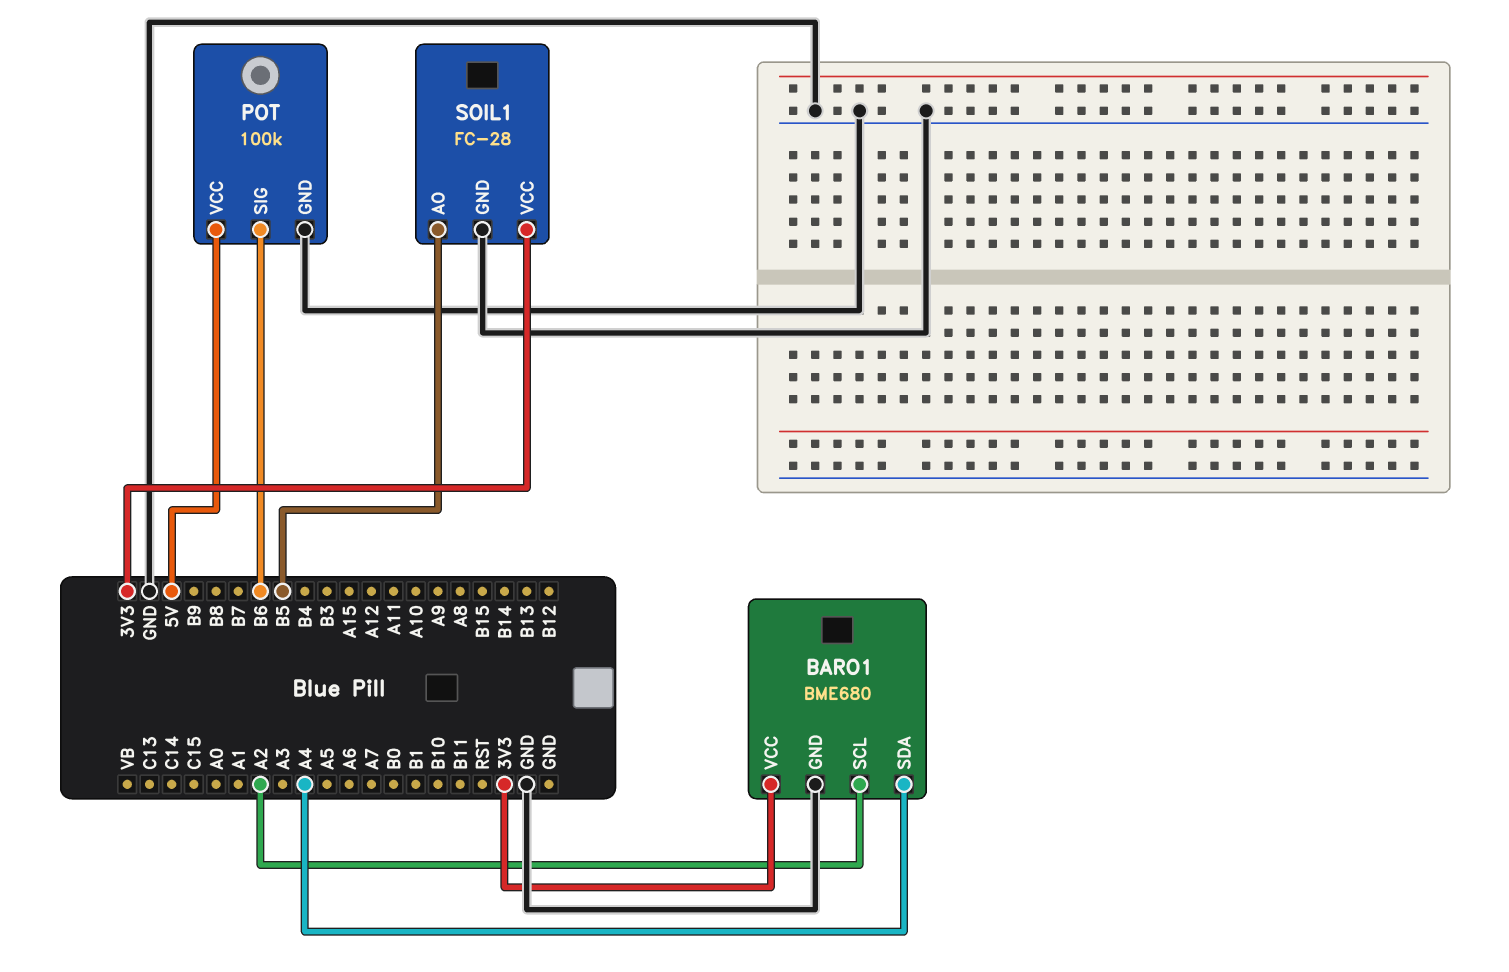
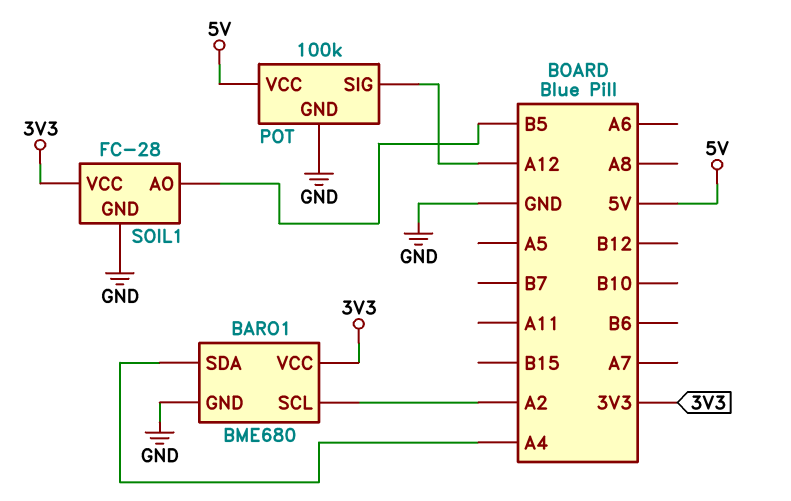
POT pin SIG: B6 -> A12

